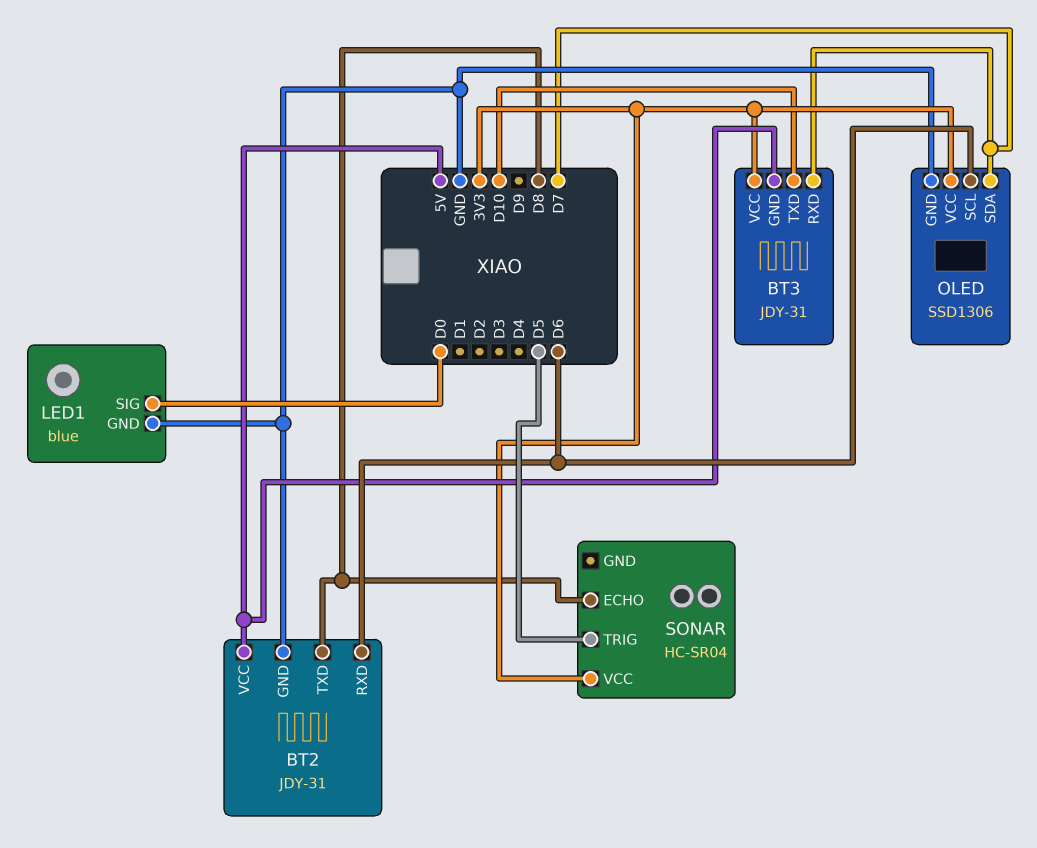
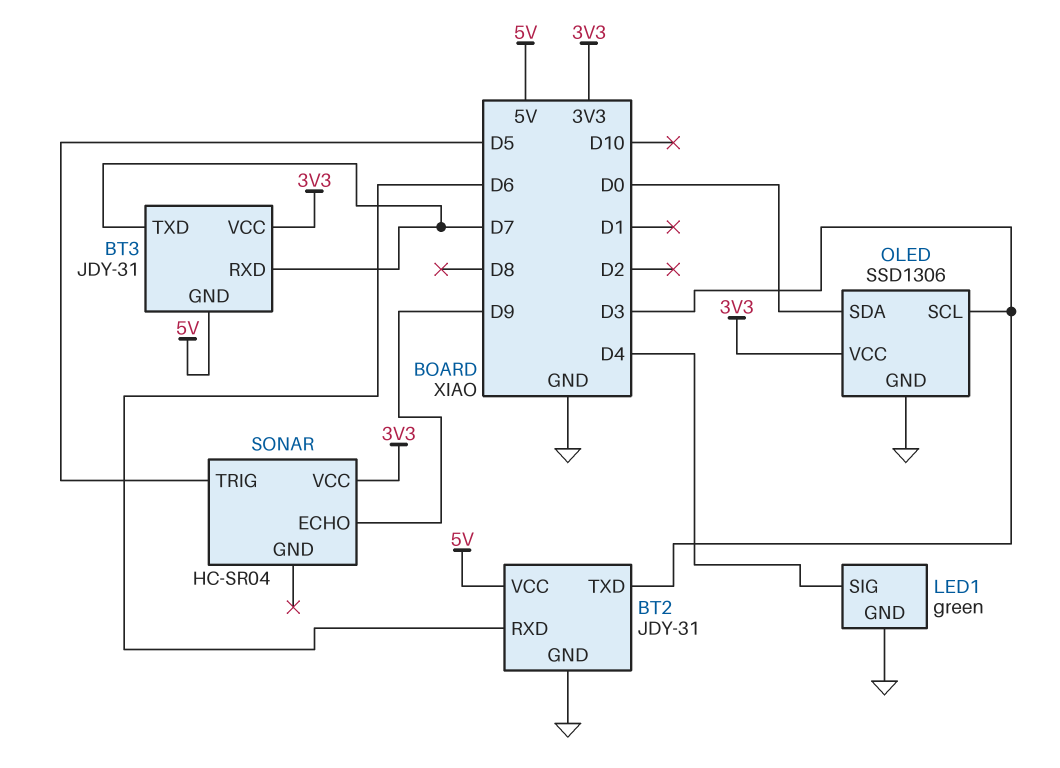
BT2 pin TXD: D8 -> D3
BT3 pin TXD: D10 -> D7
LED1: blue -> green
LED1 pin SIG: D0 -> D4
OLED pin SCL: D6 -> D3
OLED pin SDA: D7 -> D0
SONAR pin ECHO: D8 -> D9

